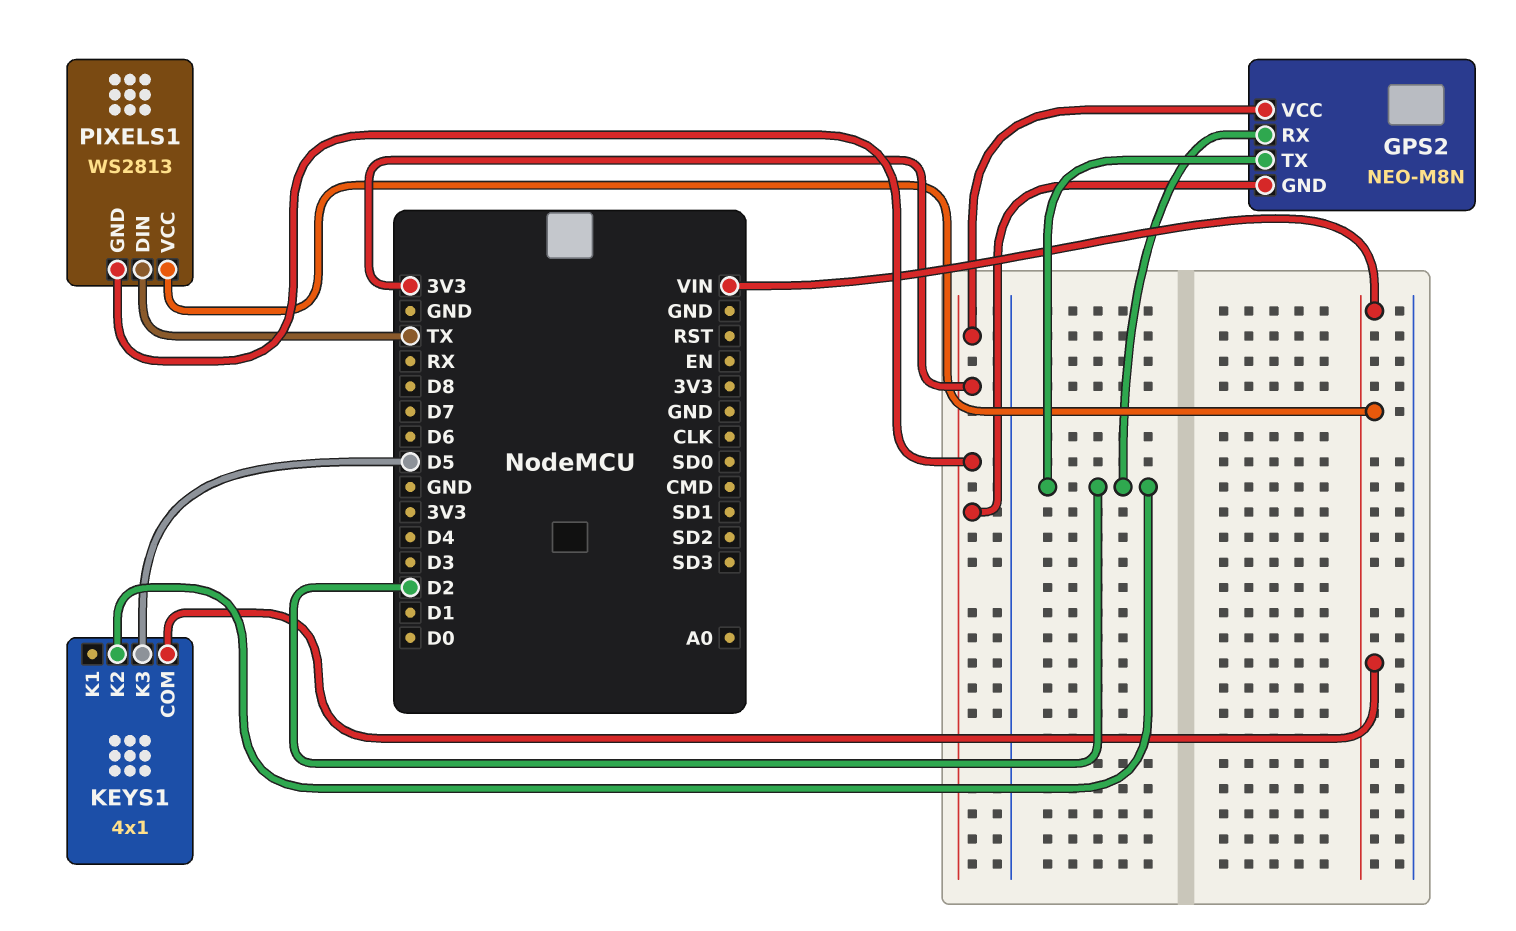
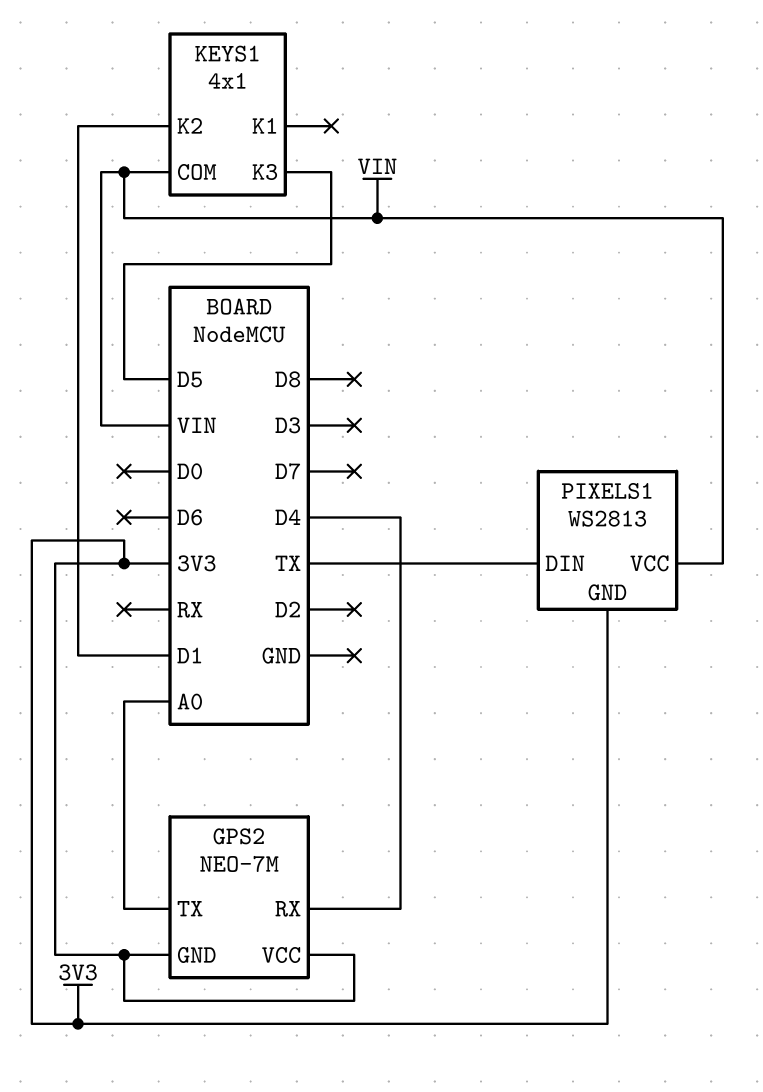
GPS2: NEO-M8N -> NEO-7M
GPS2 pin RX: D2 -> D4
GPS2 pin TX: D2 -> A0
KEYS1 pin K2: D2 -> D1

